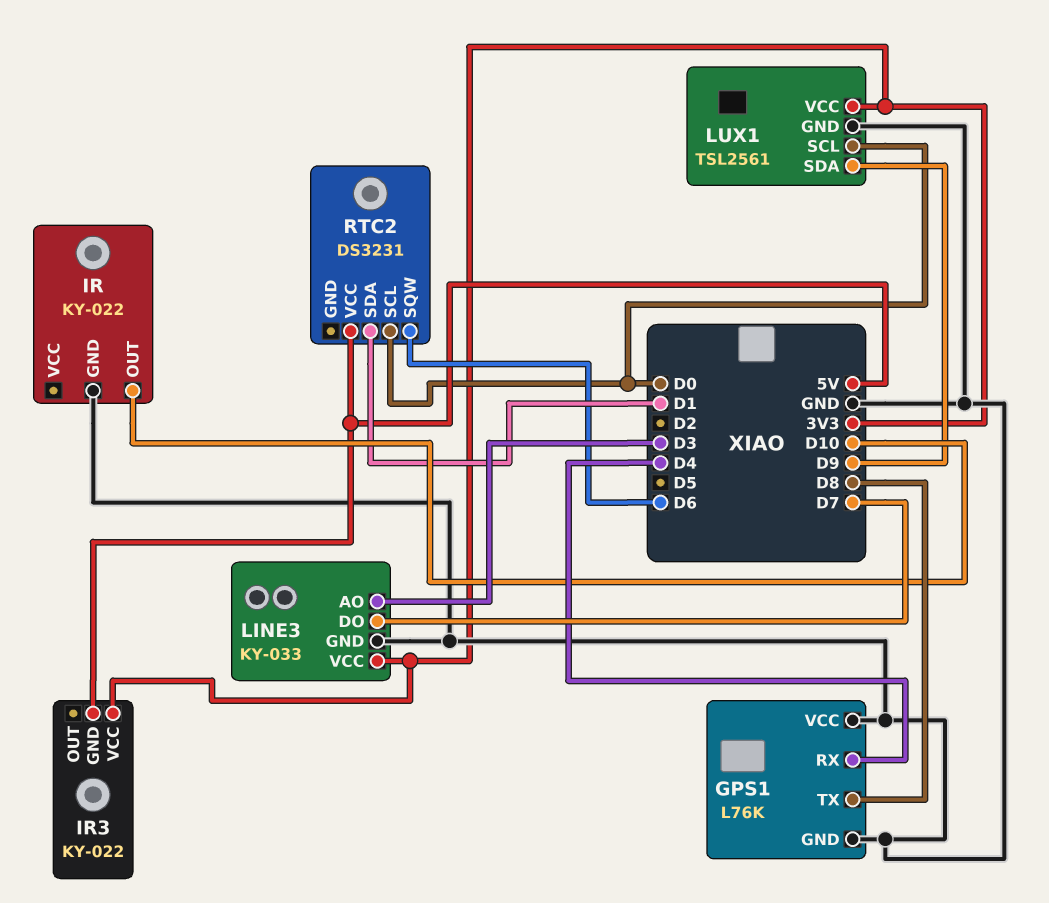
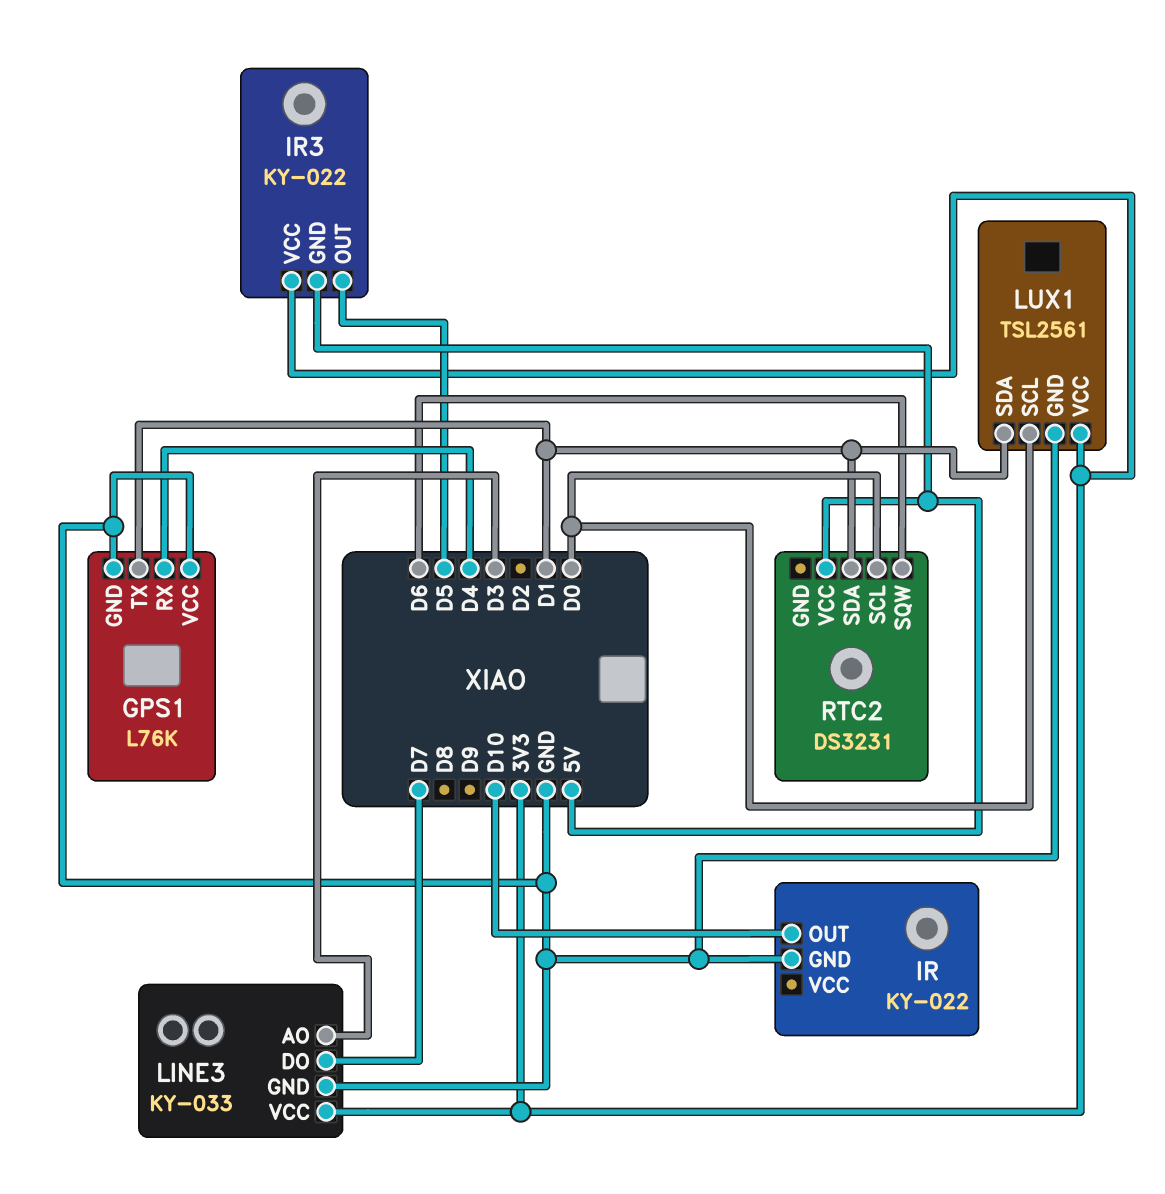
GPS1 pin TX: D8 -> D1
IR3 pin OUT: none -> D5
LUX1 pin SDA: D9 -> D1

